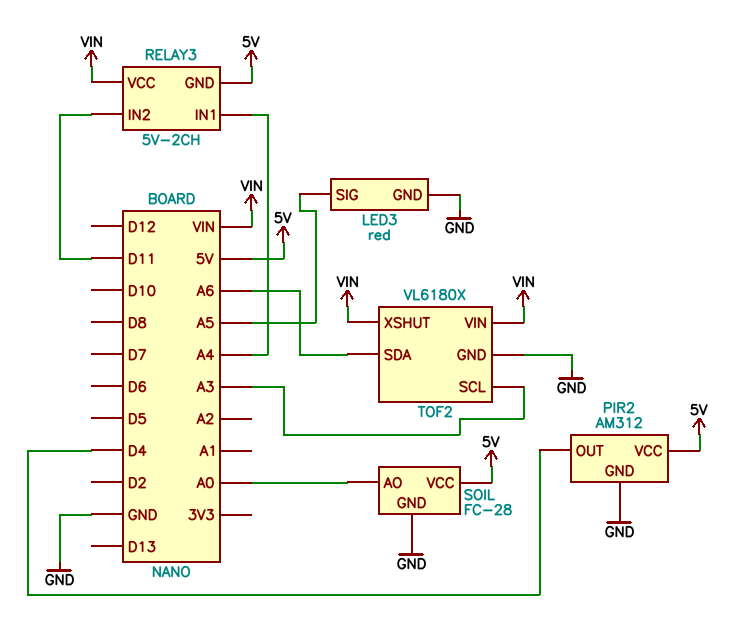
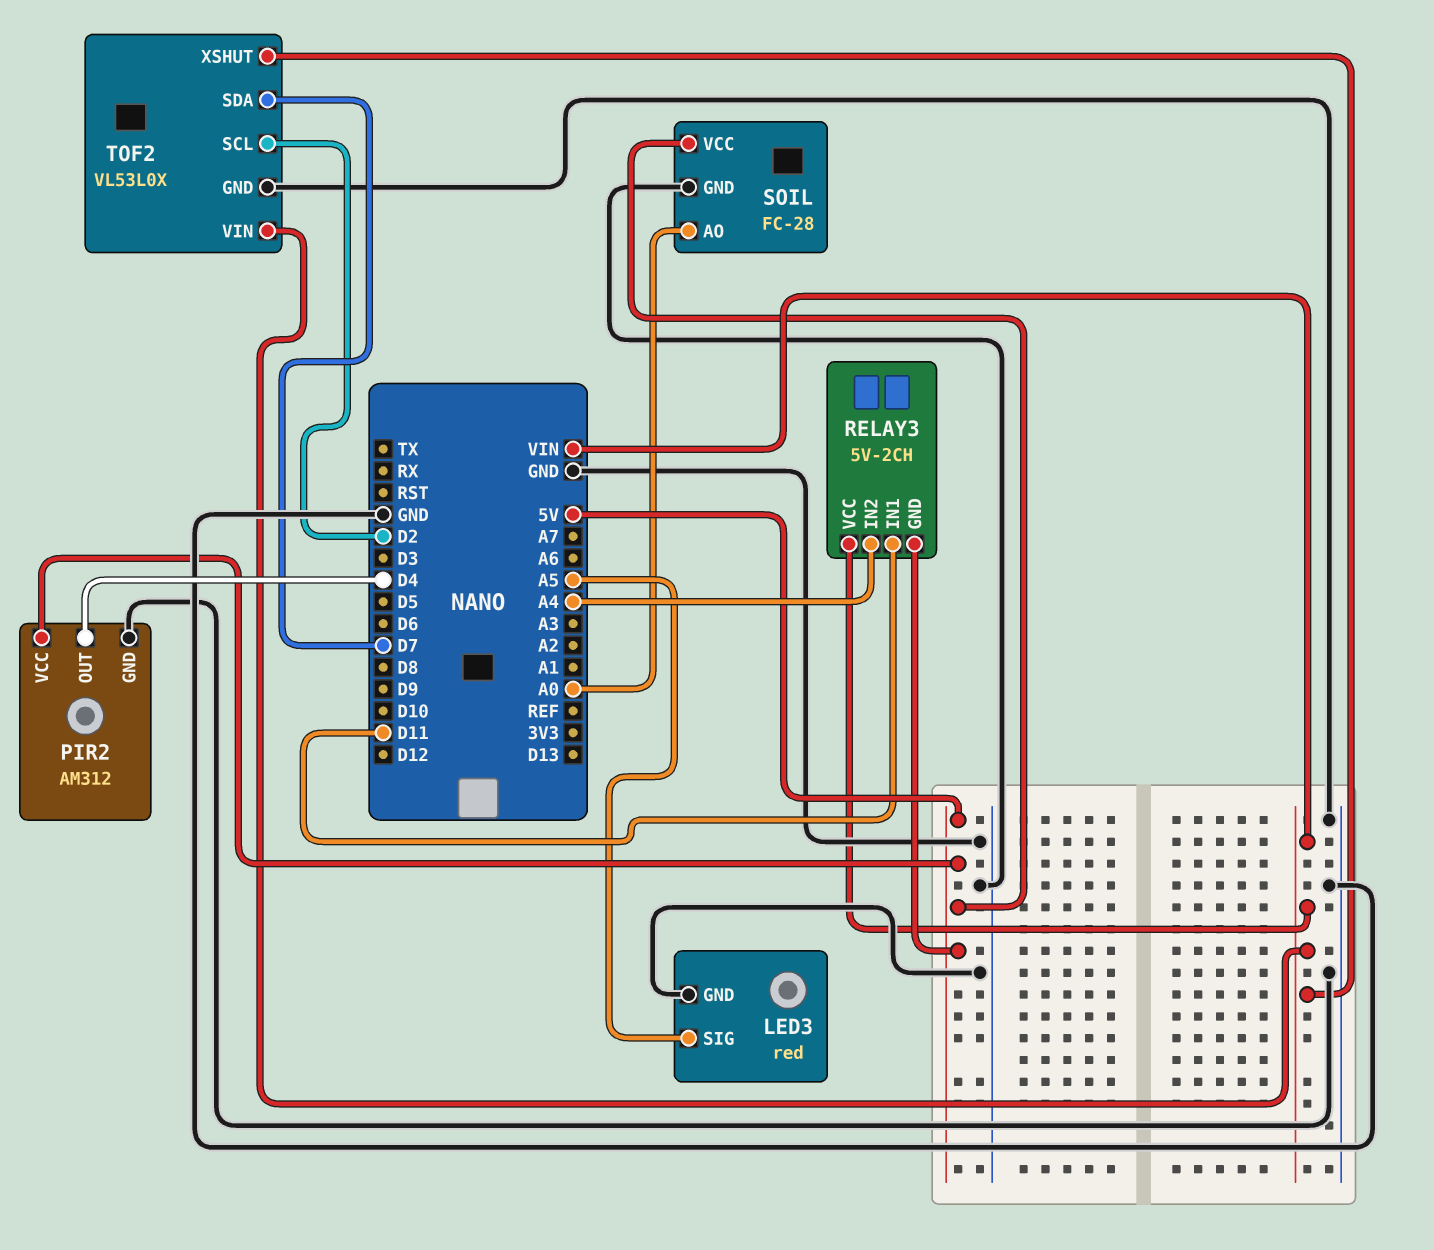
RELAY3 pin IN1: A4 -> D11
RELAY3 pin IN2: D11 -> A4
TOF2: VL6180X -> VL53L0X
TOF2 pin SCL: A3 -> D2
TOF2 pin SDA: A6 -> D7

